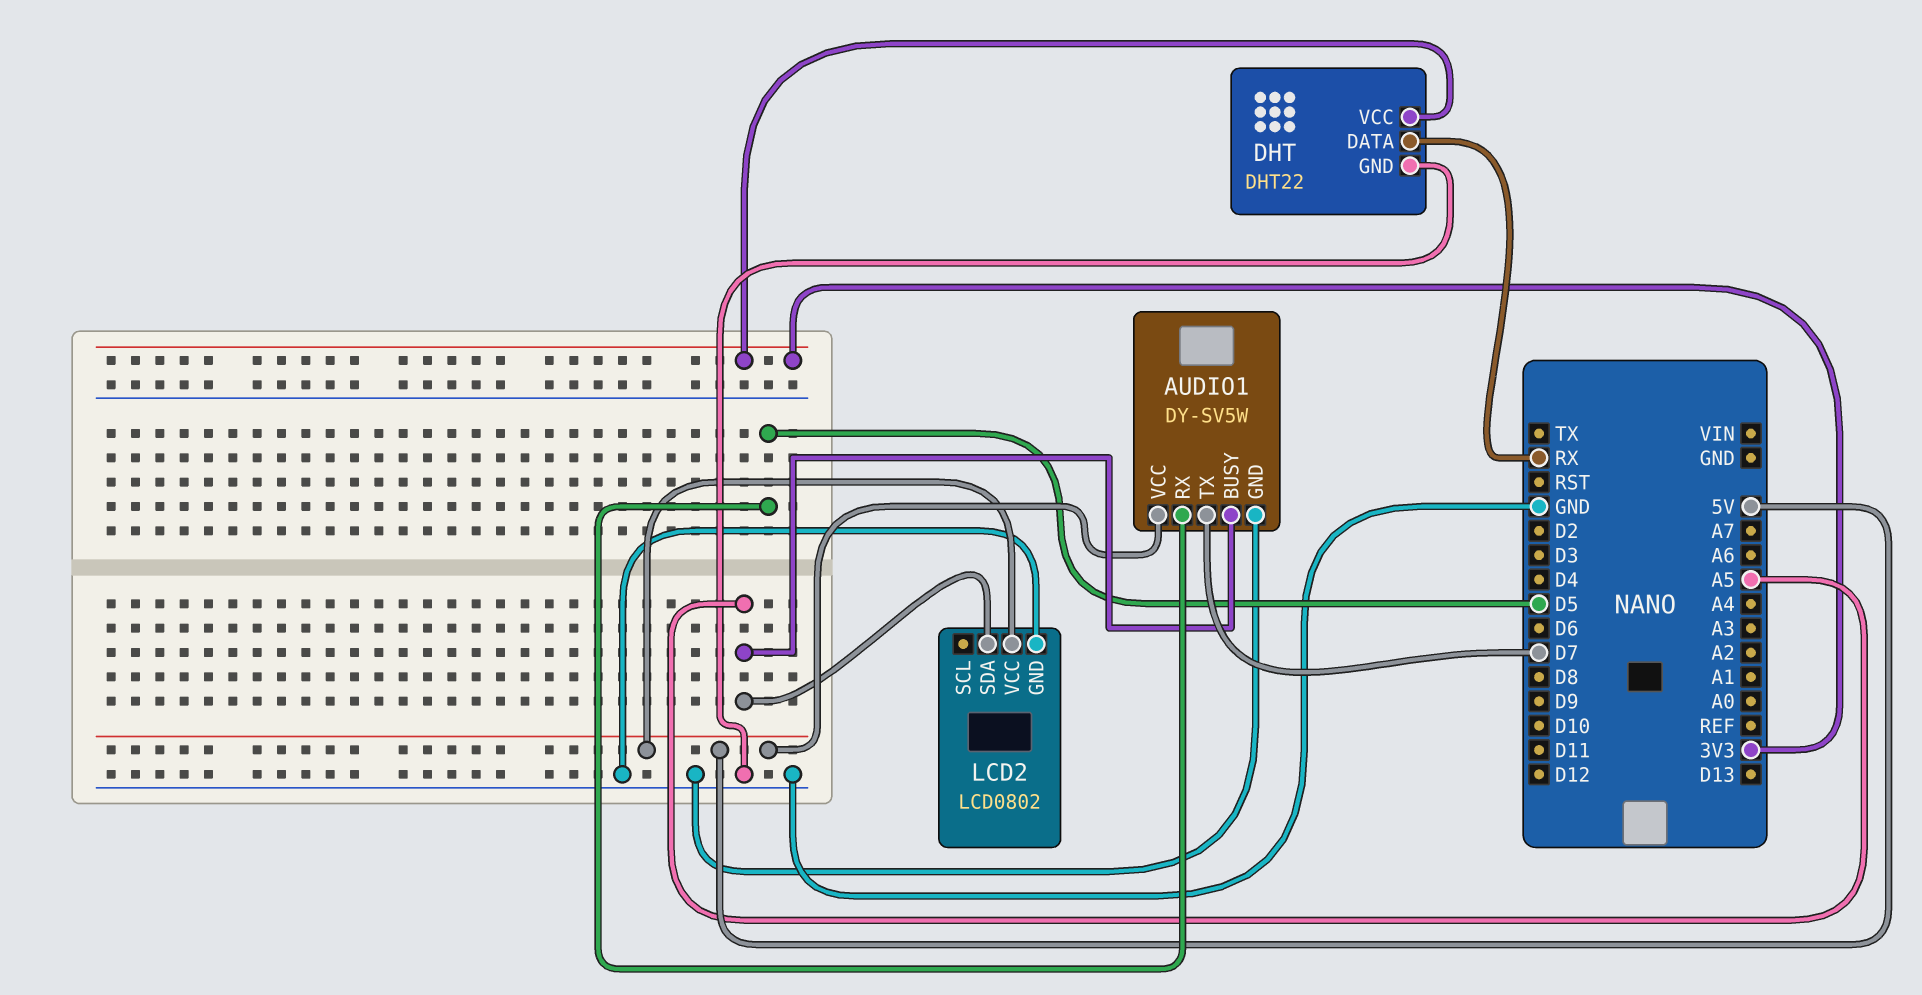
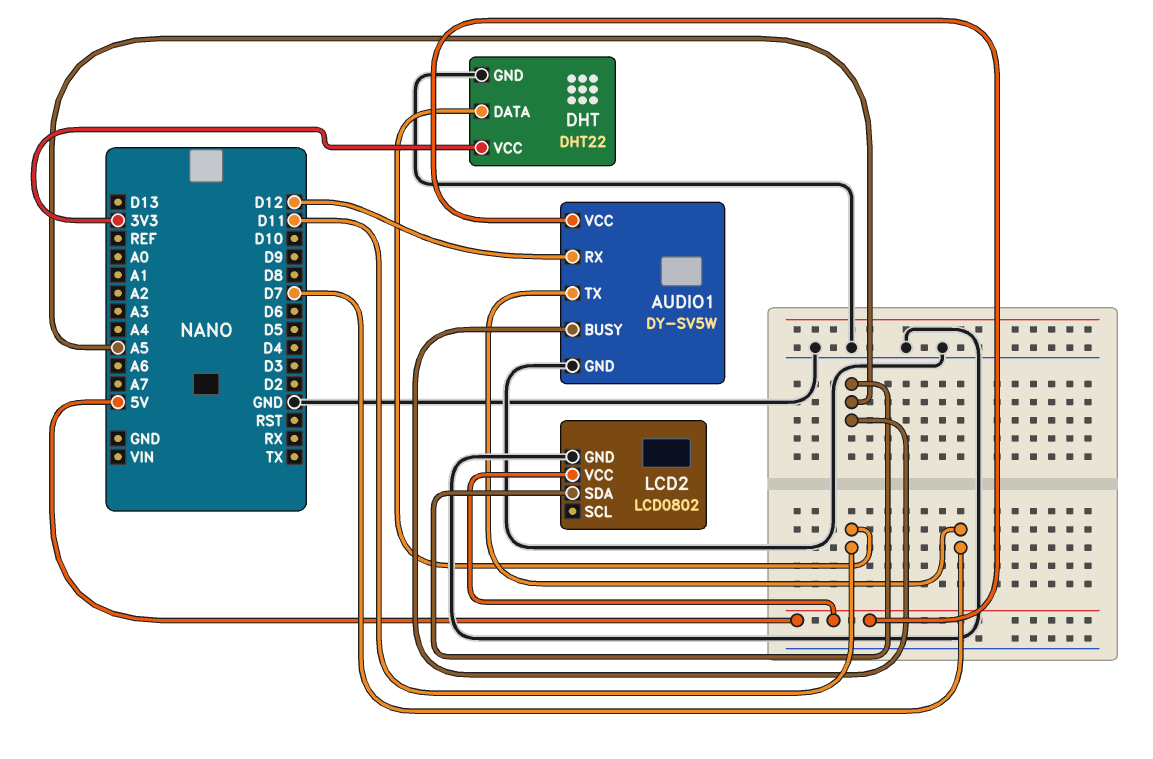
AUDIO1 pin RX: D5 -> D12
DHT pin DATA: RX -> D11

